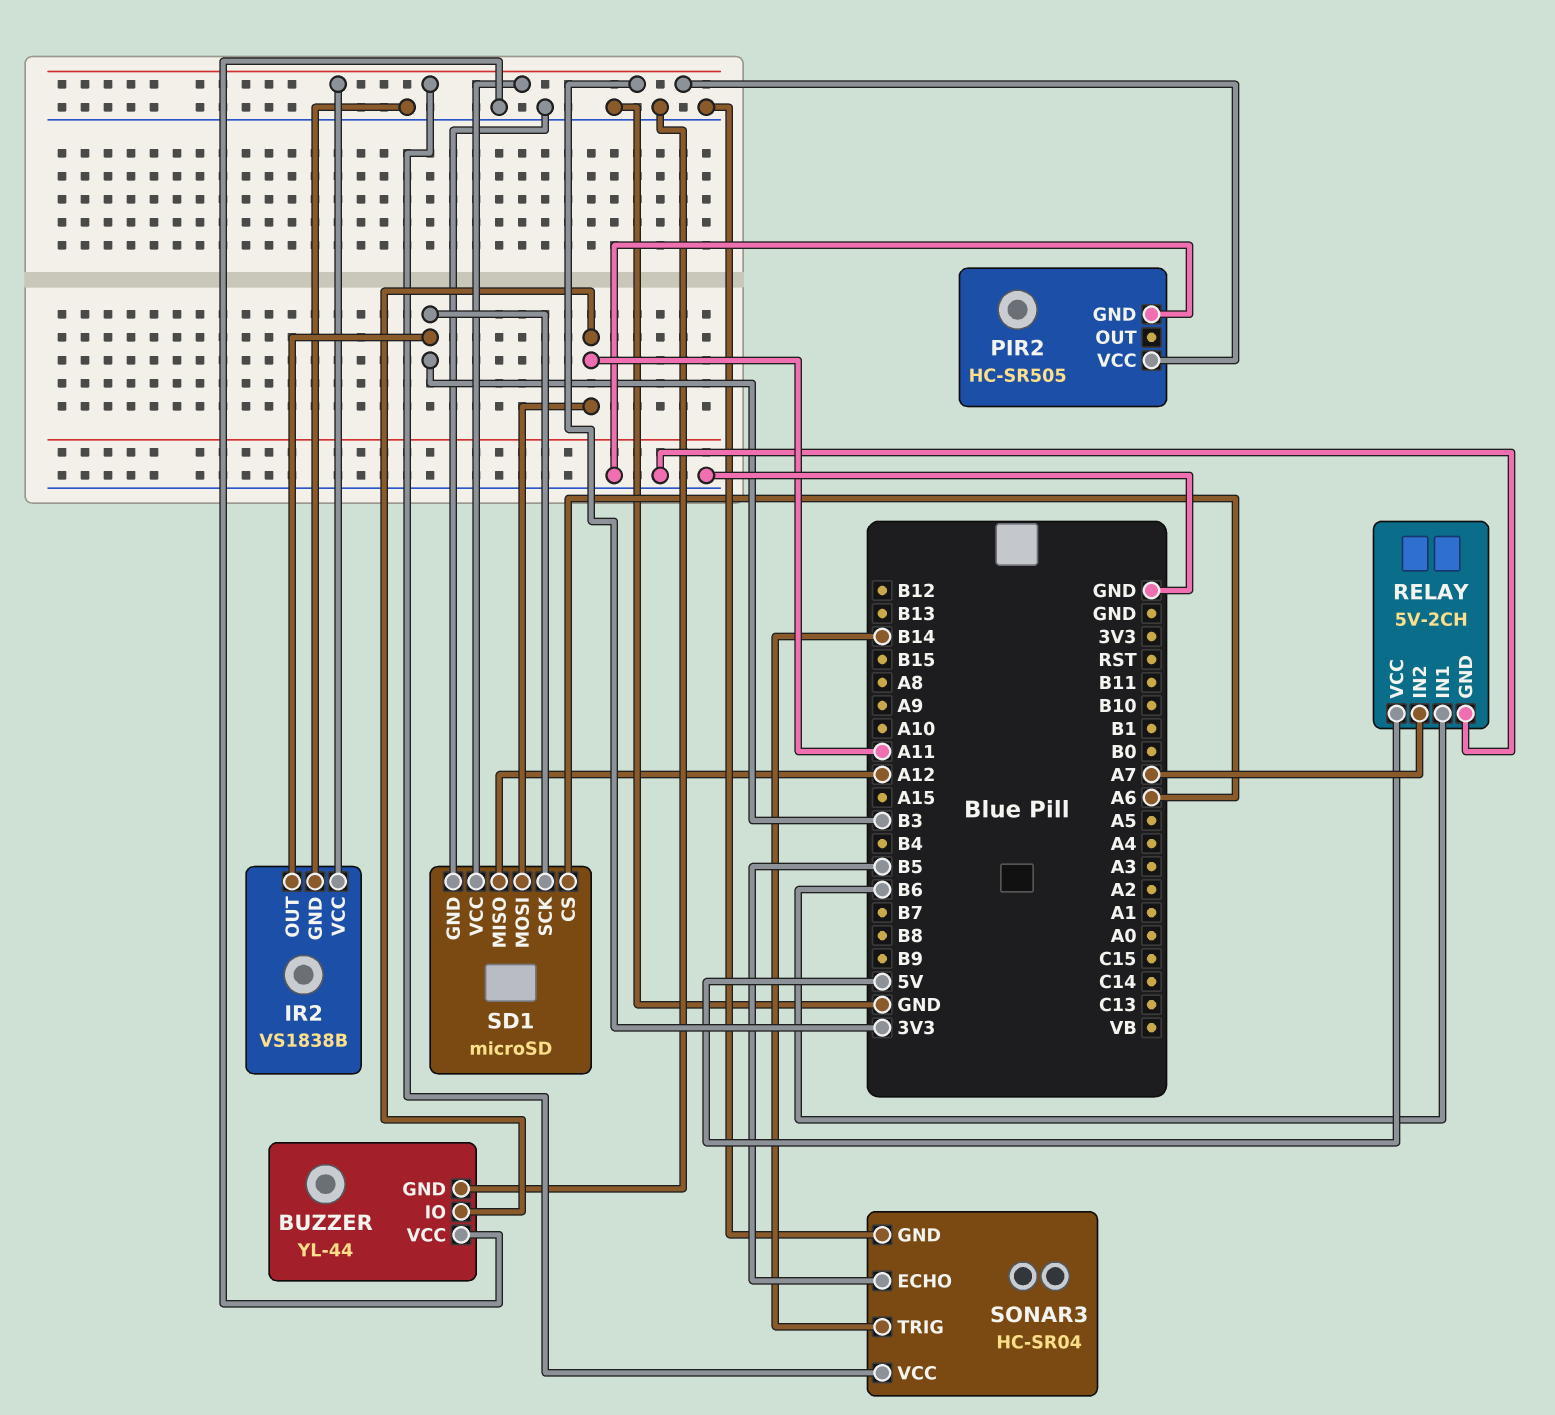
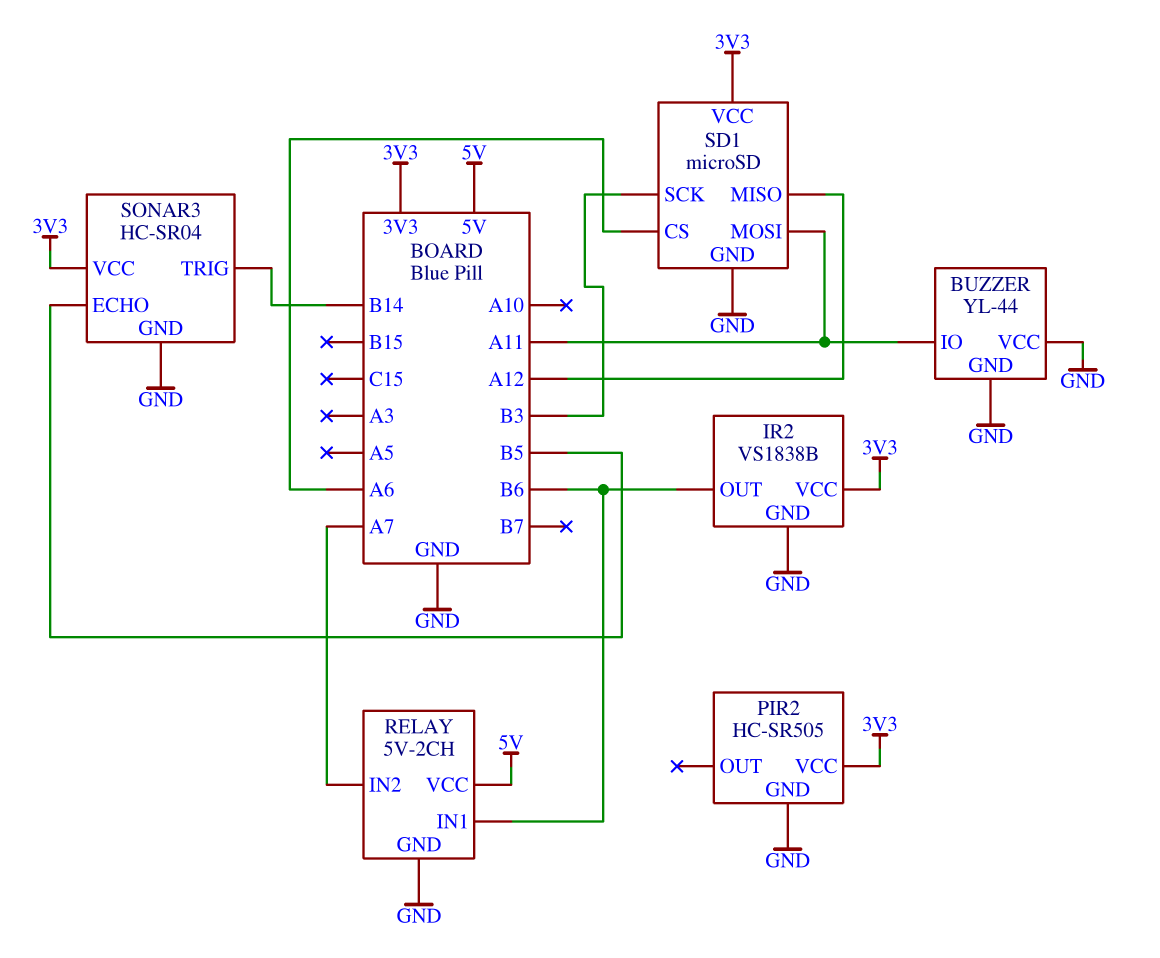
IR2 pin OUT: B3 -> B6

